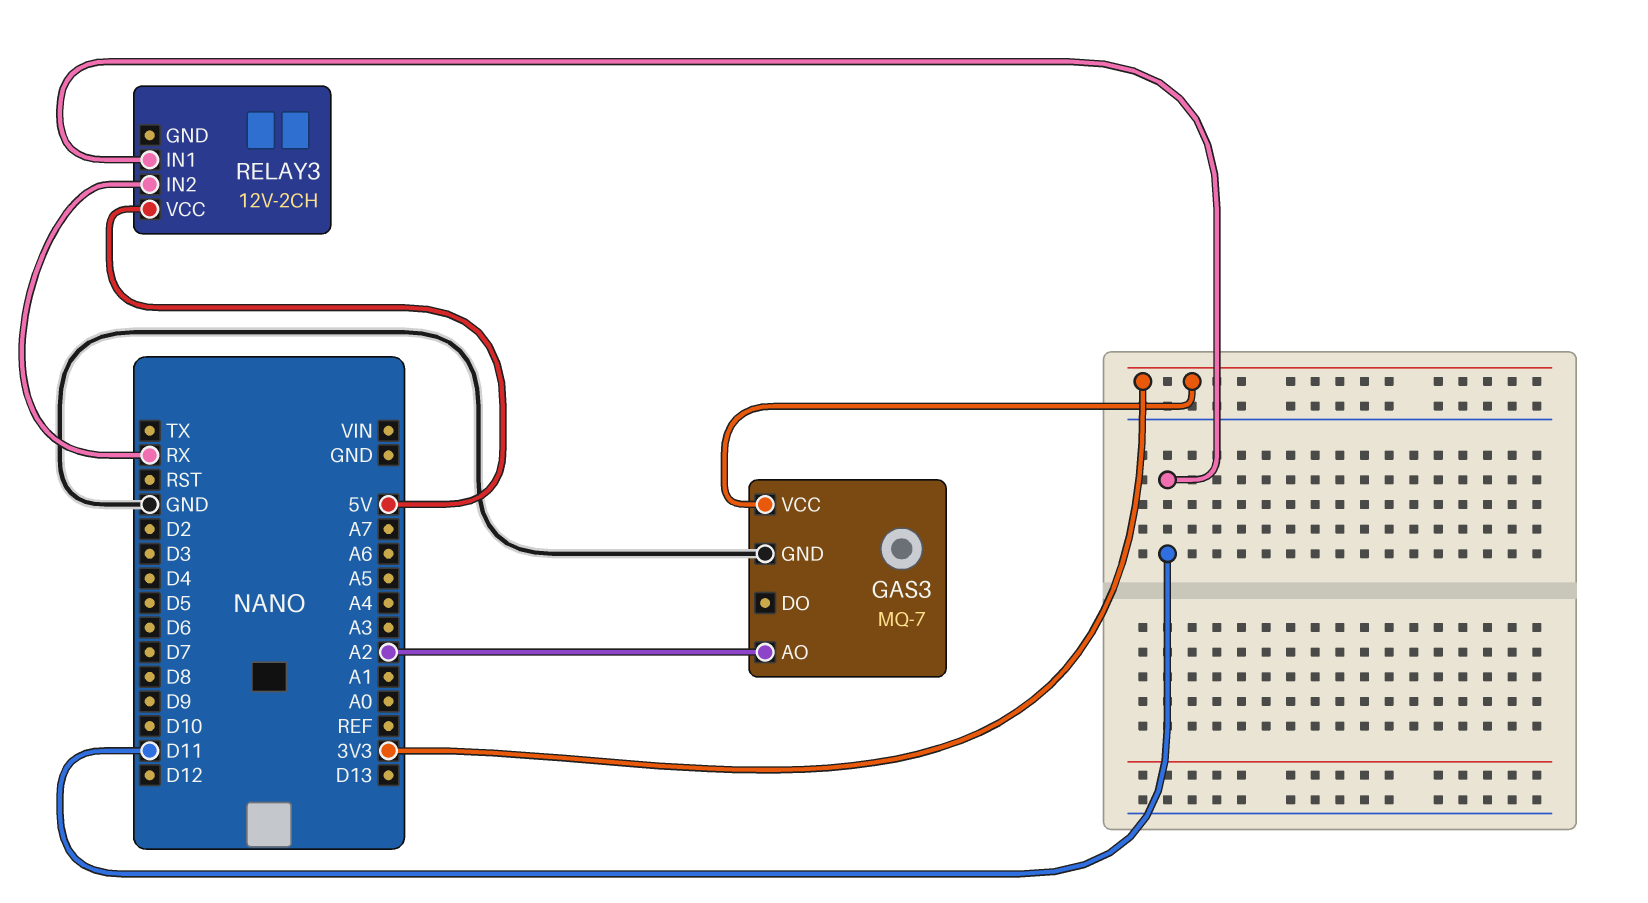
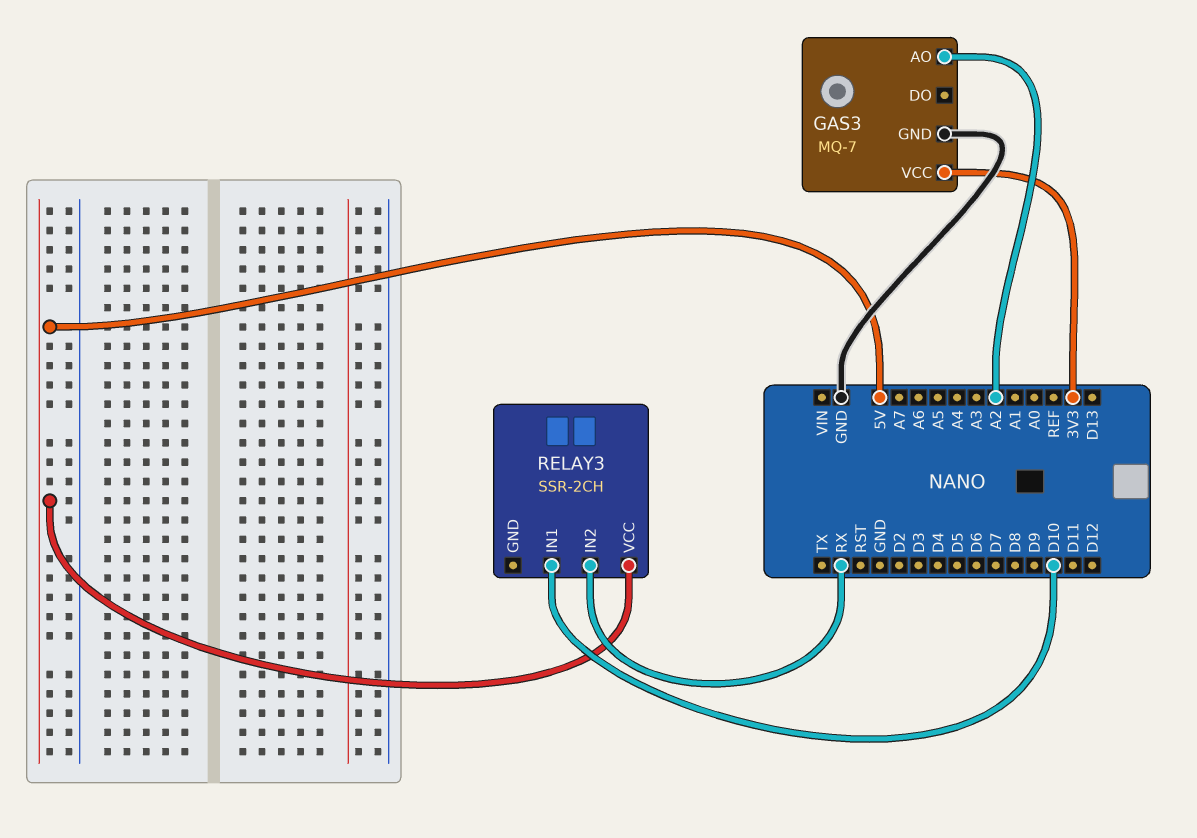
RELAY3: 12V-2CH -> SSR-2CH
RELAY3 pin IN1: D11 -> D10

